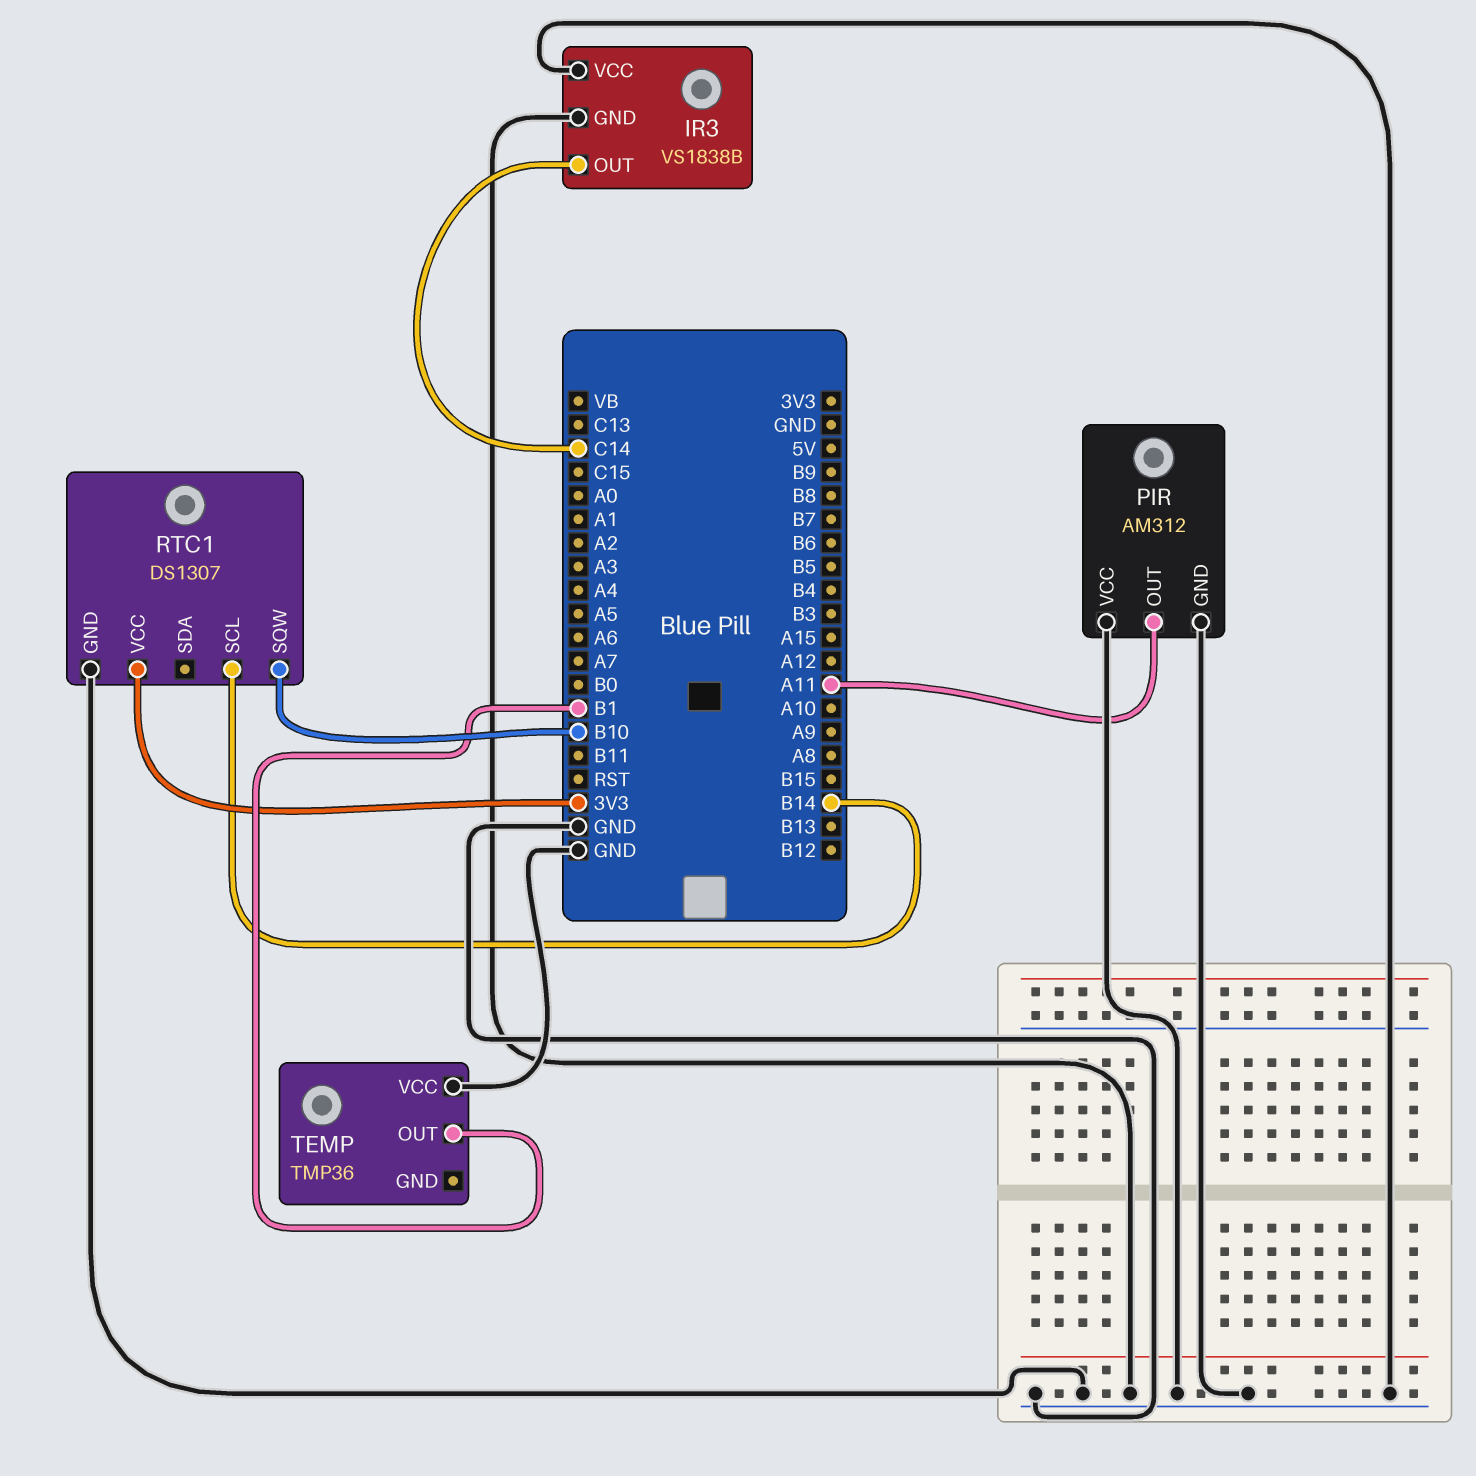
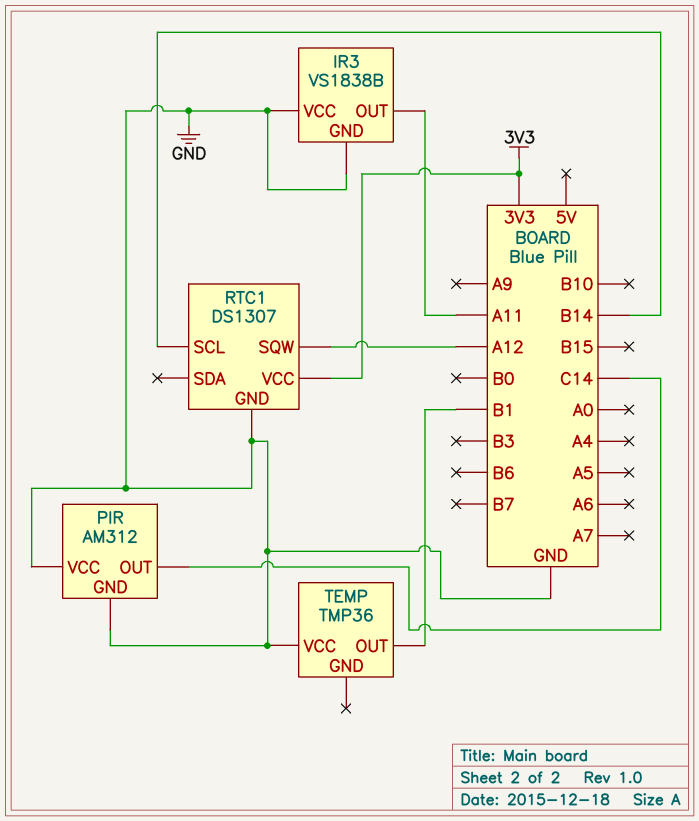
IR3 pin OUT: C14 -> A11
PIR pin OUT: A11 -> C14
RTC1 pin SQW: B10 -> A12

